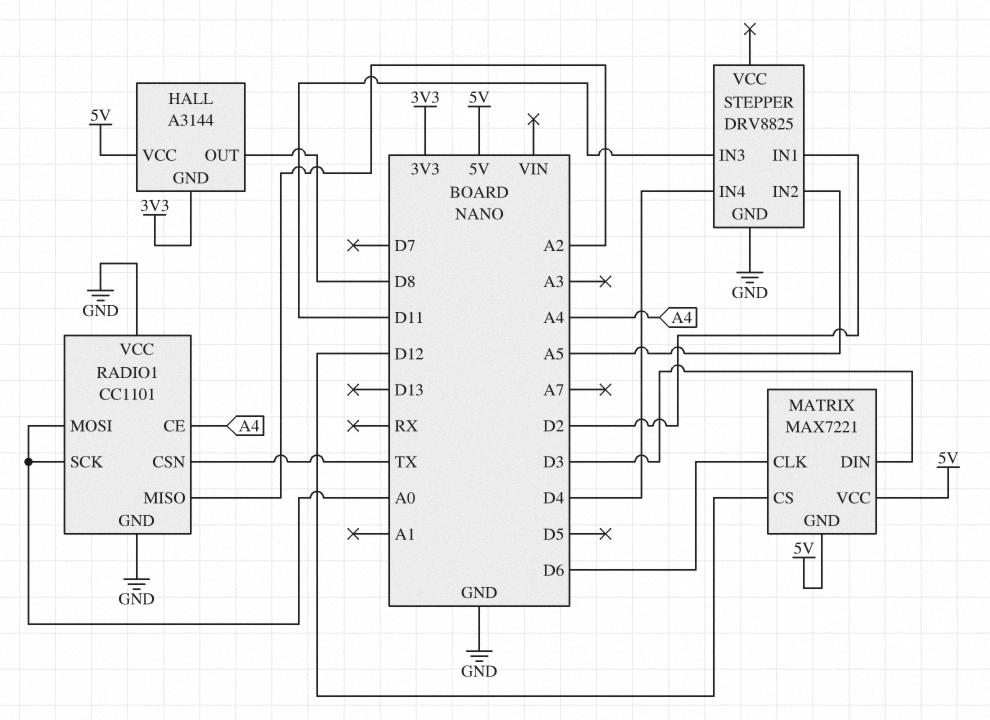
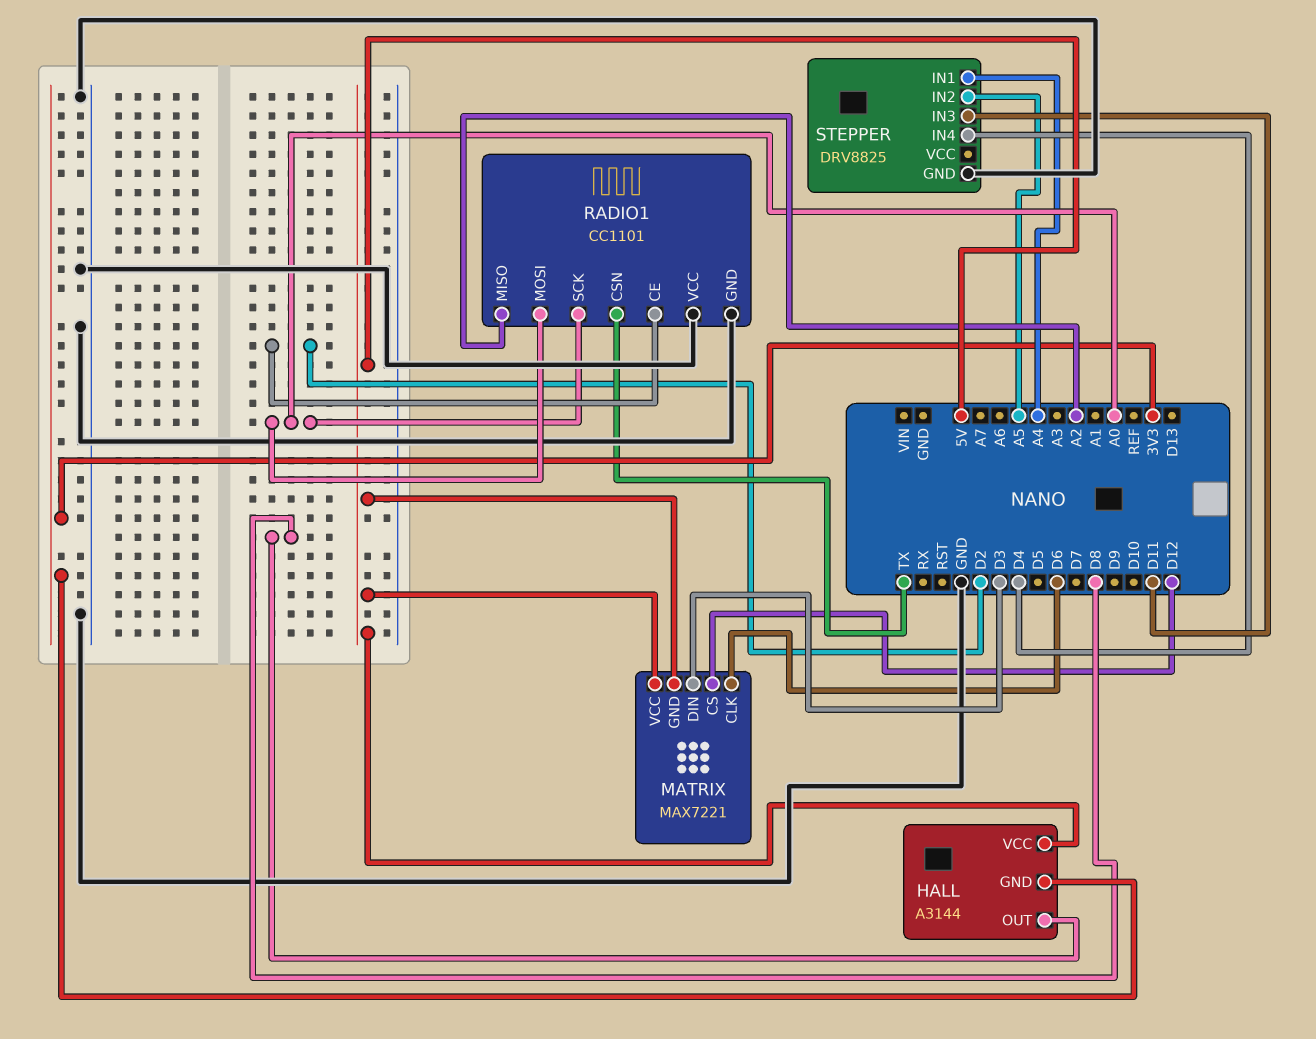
RADIO1 pin CE: A4 -> D2
STEPPER pin IN1: D2 -> A4

